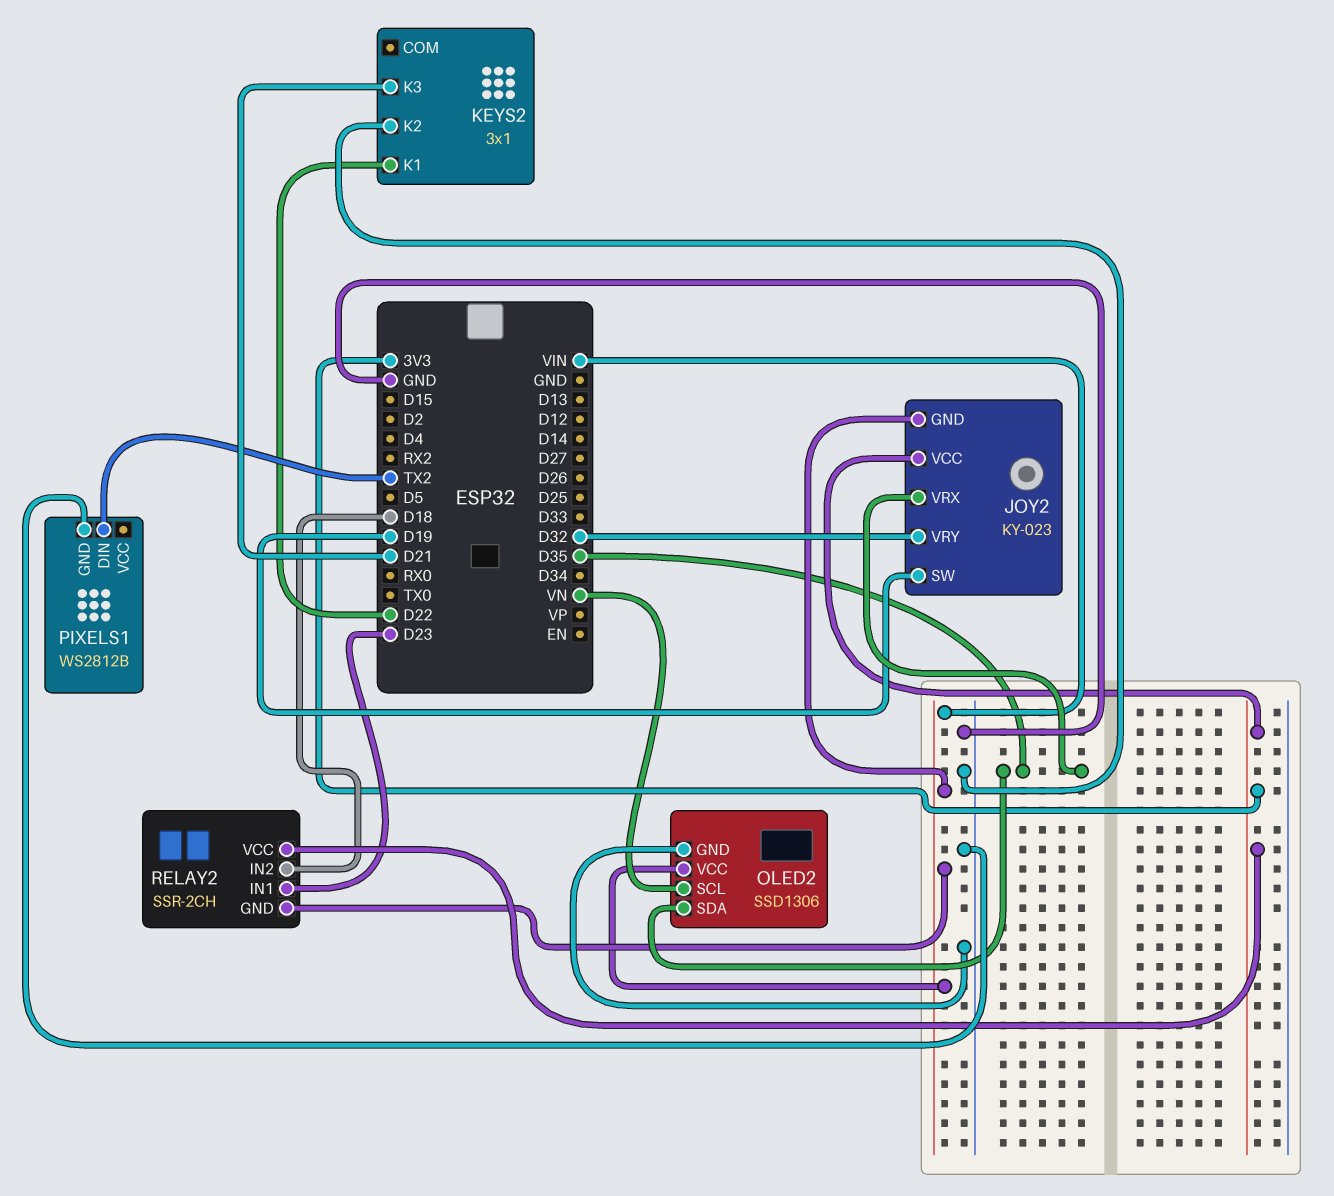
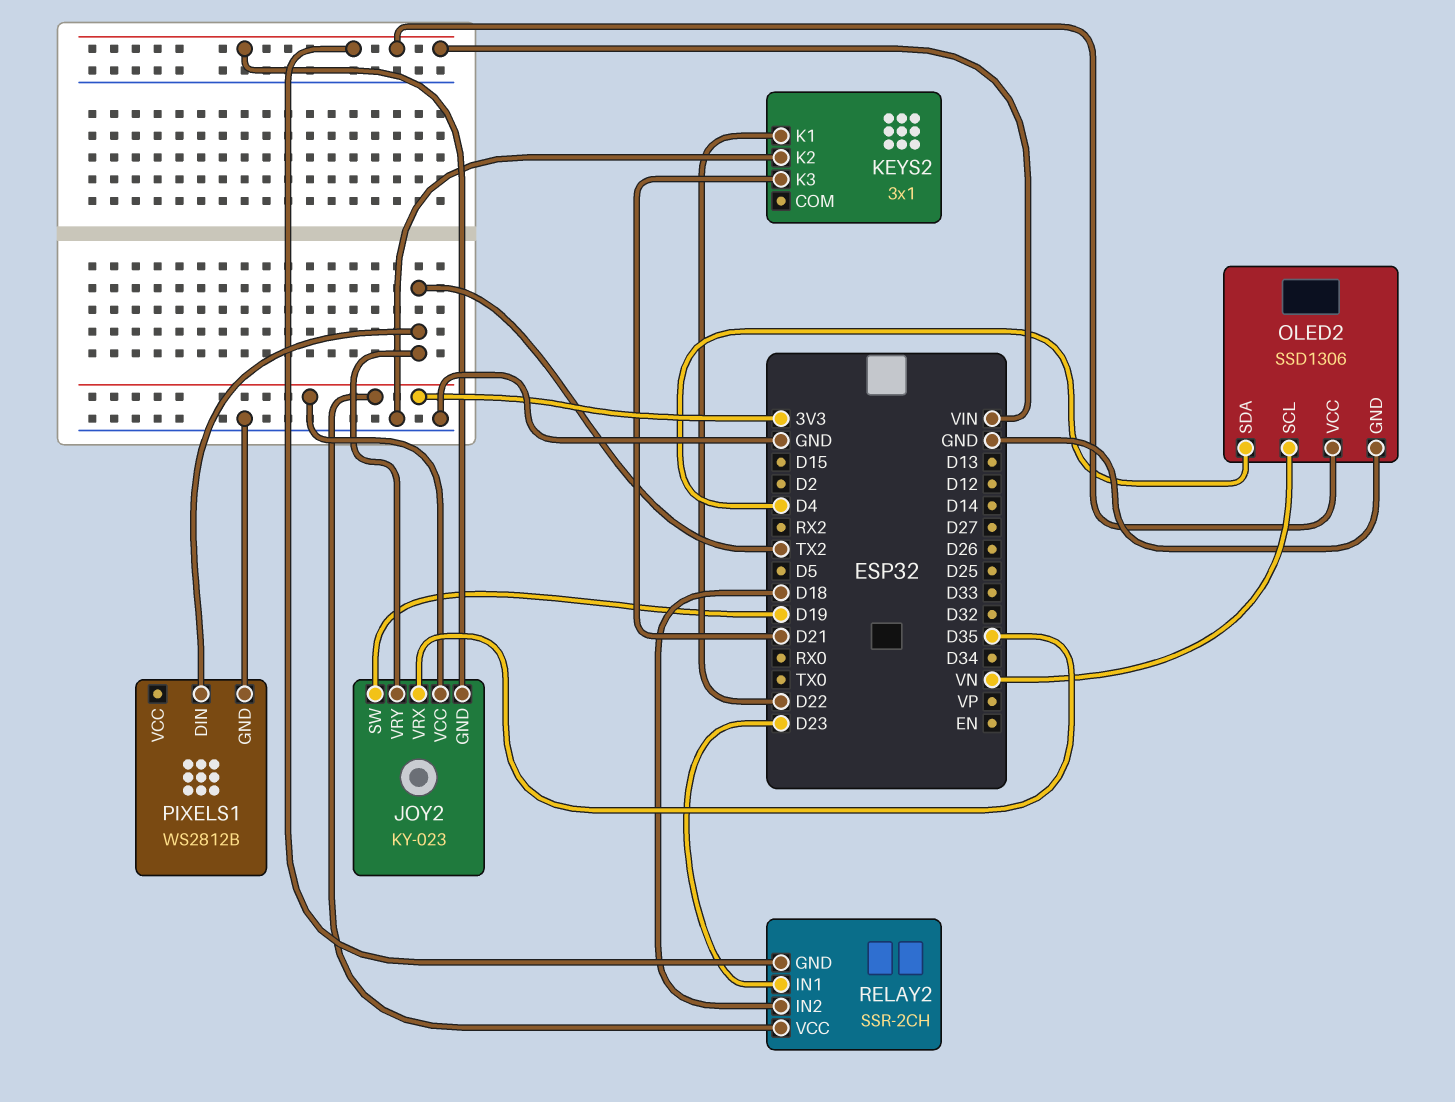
JOY2 pin VRY: D32 -> TX2
OLED2 pin SDA: D35 -> D4

